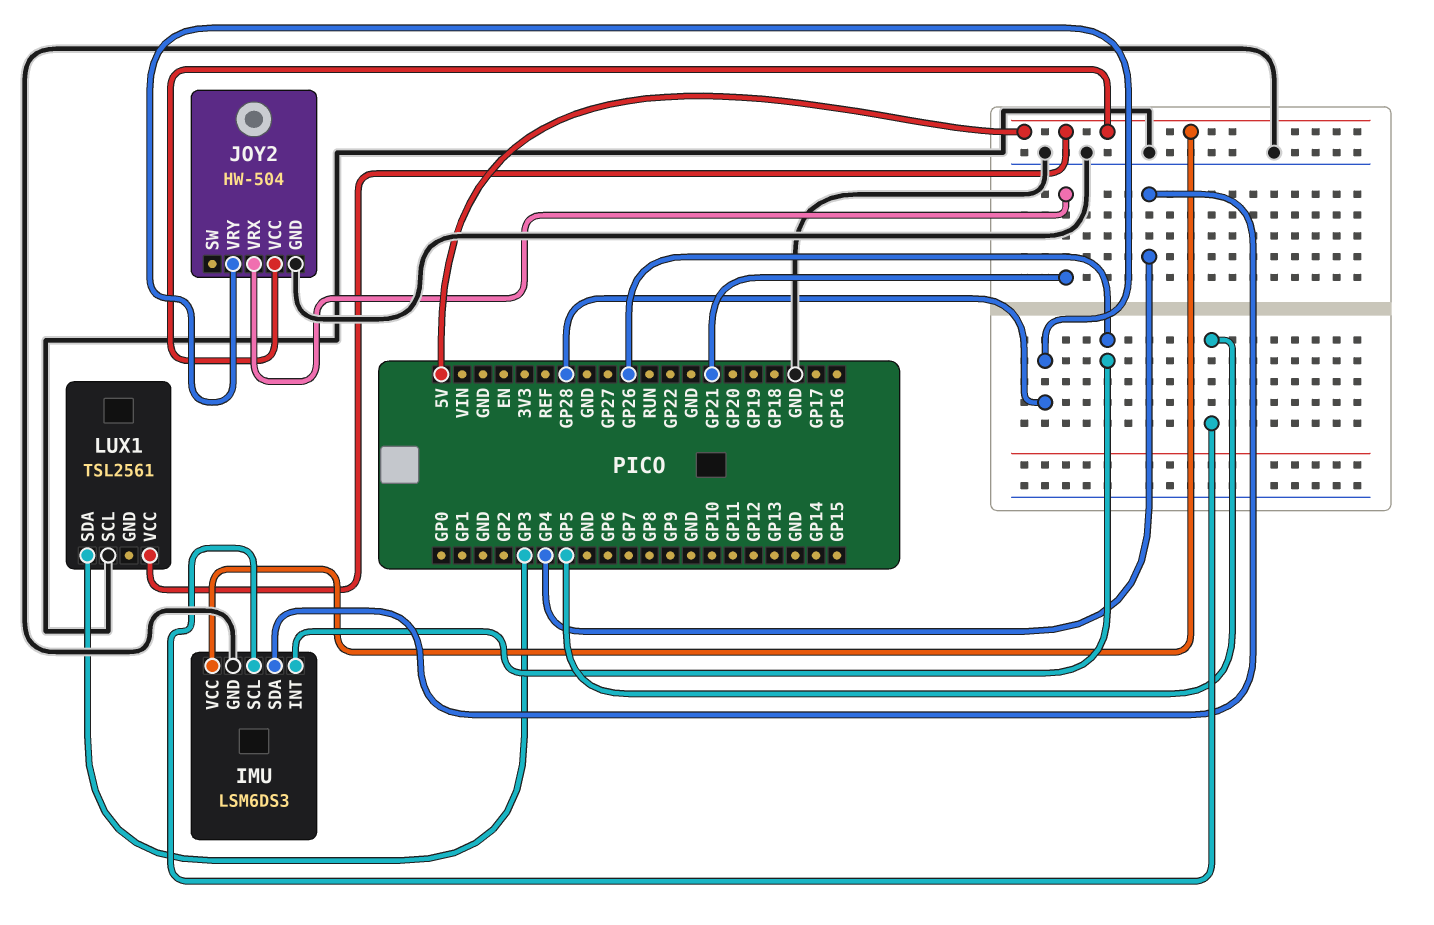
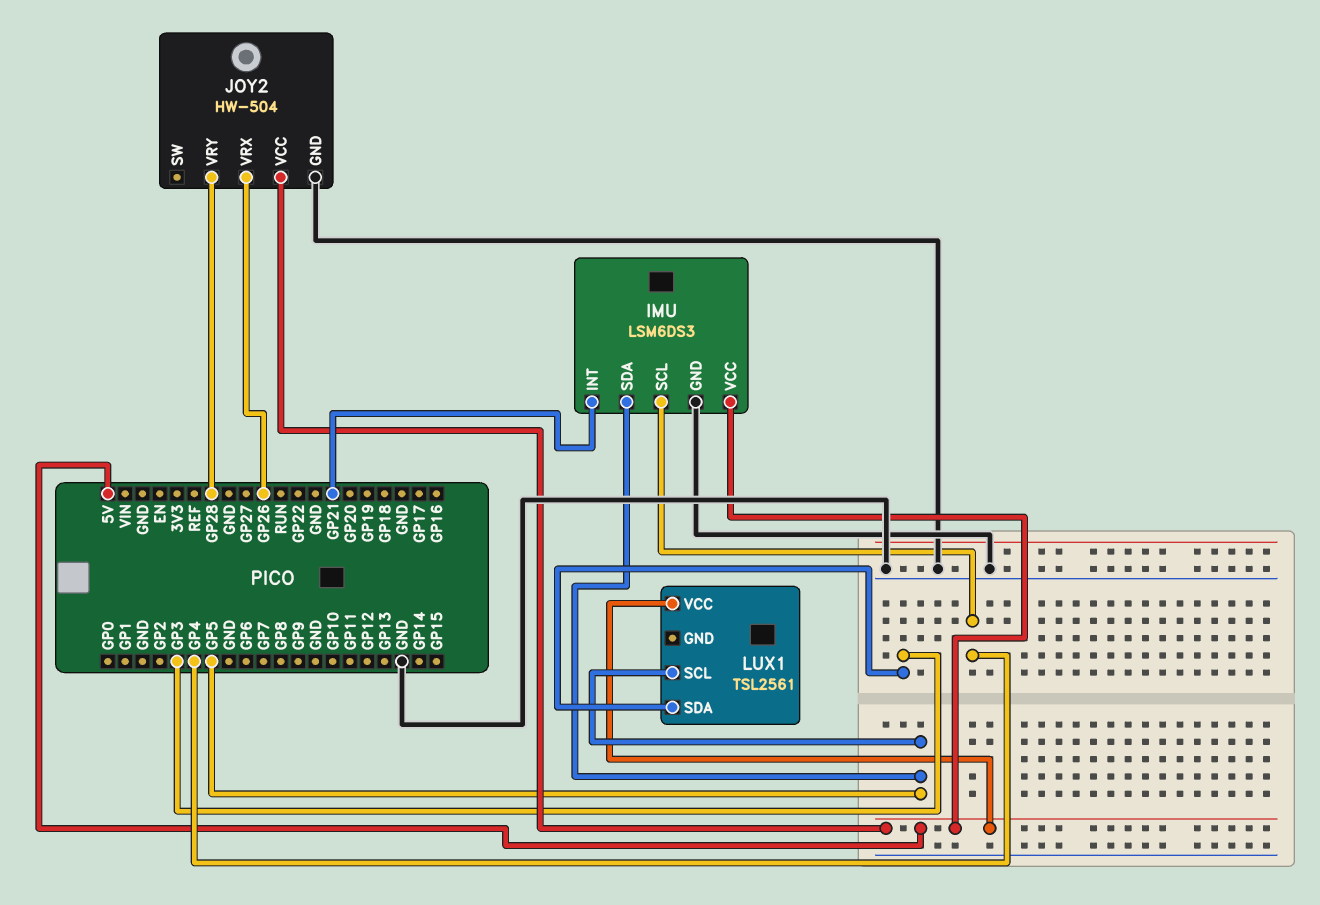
IMU pin INT: GP26 -> GP21
IMU pin SCL: GP5 -> GP4
IMU pin SDA: GP4 -> GP5
JOY2 pin VRX: GP21 -> GP26
LUX1 pin SCL: GND -> GP5

